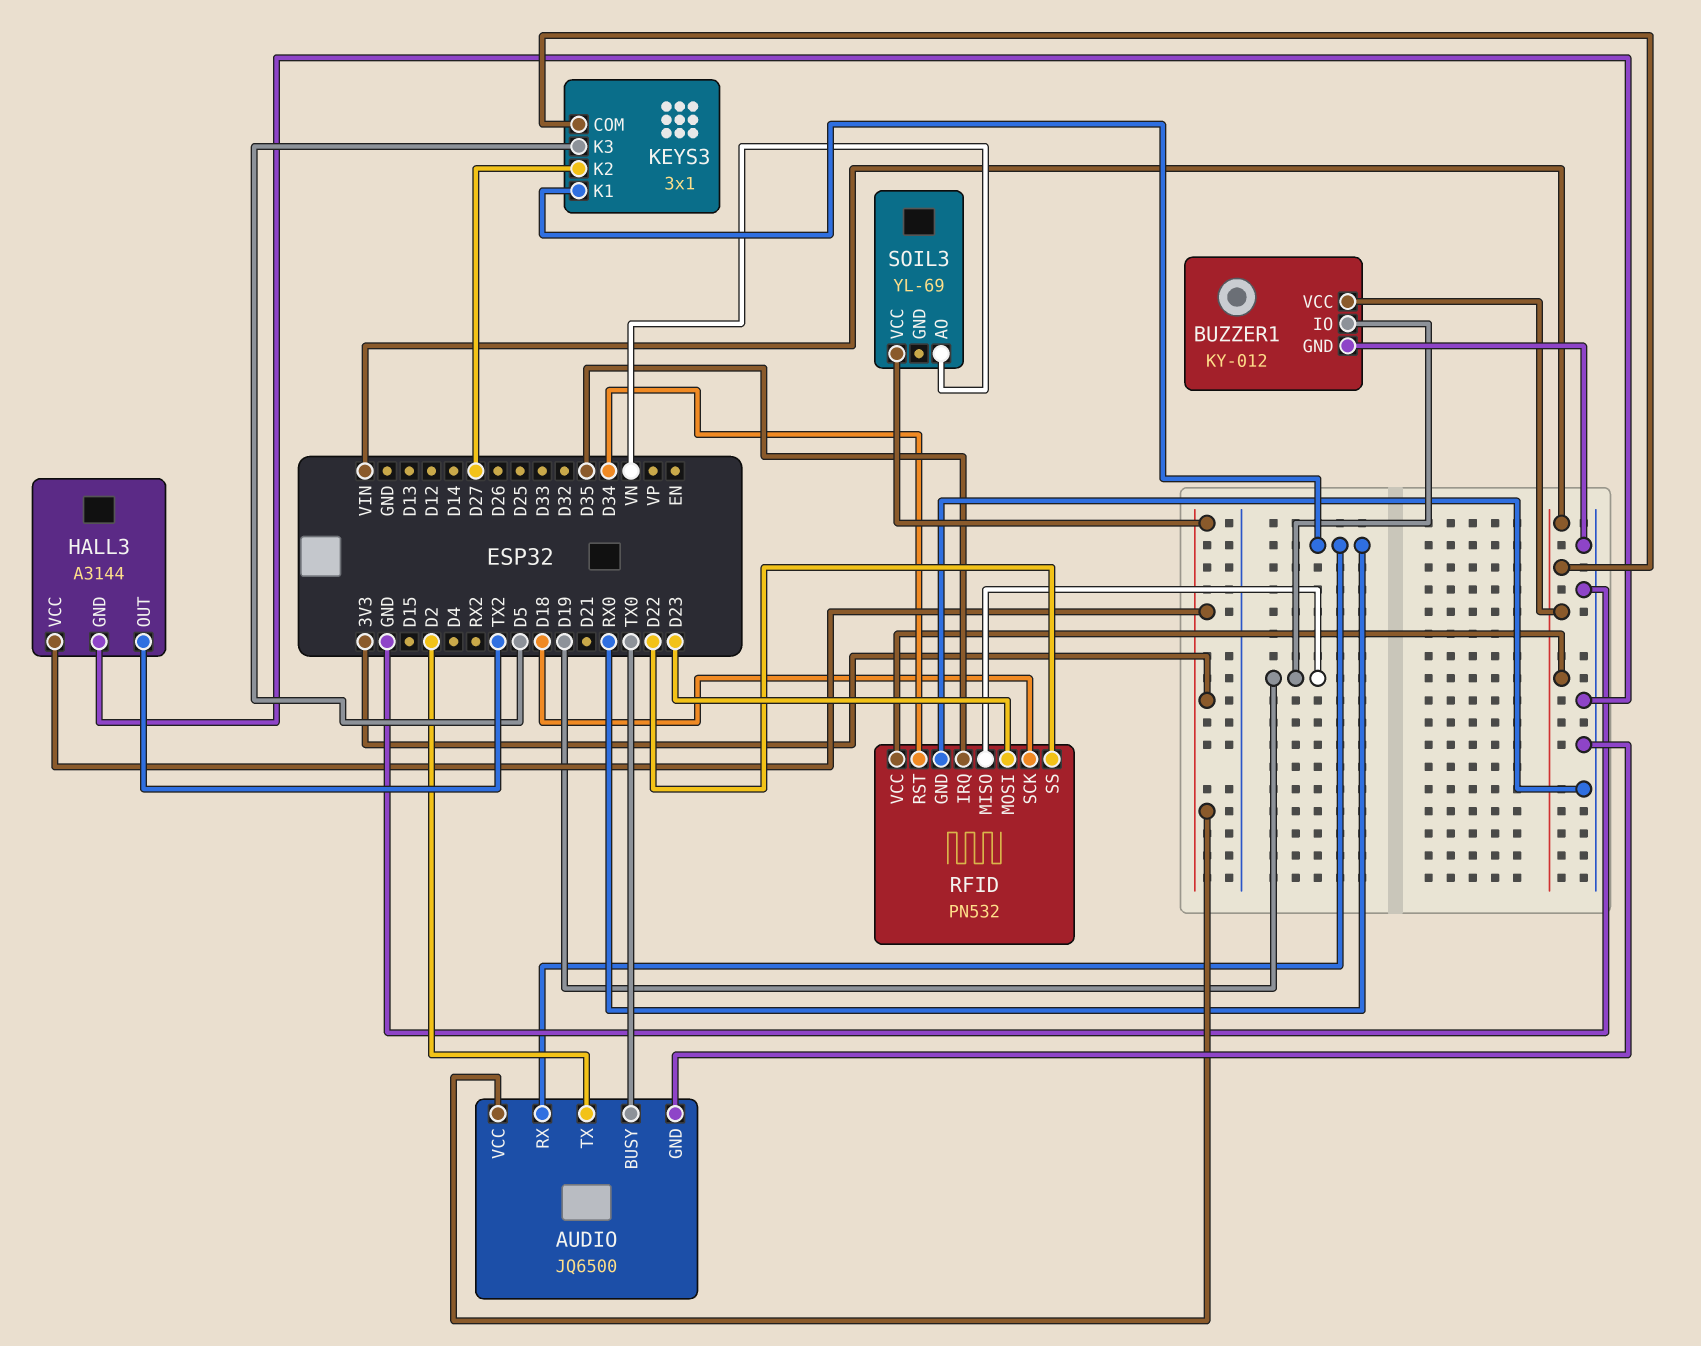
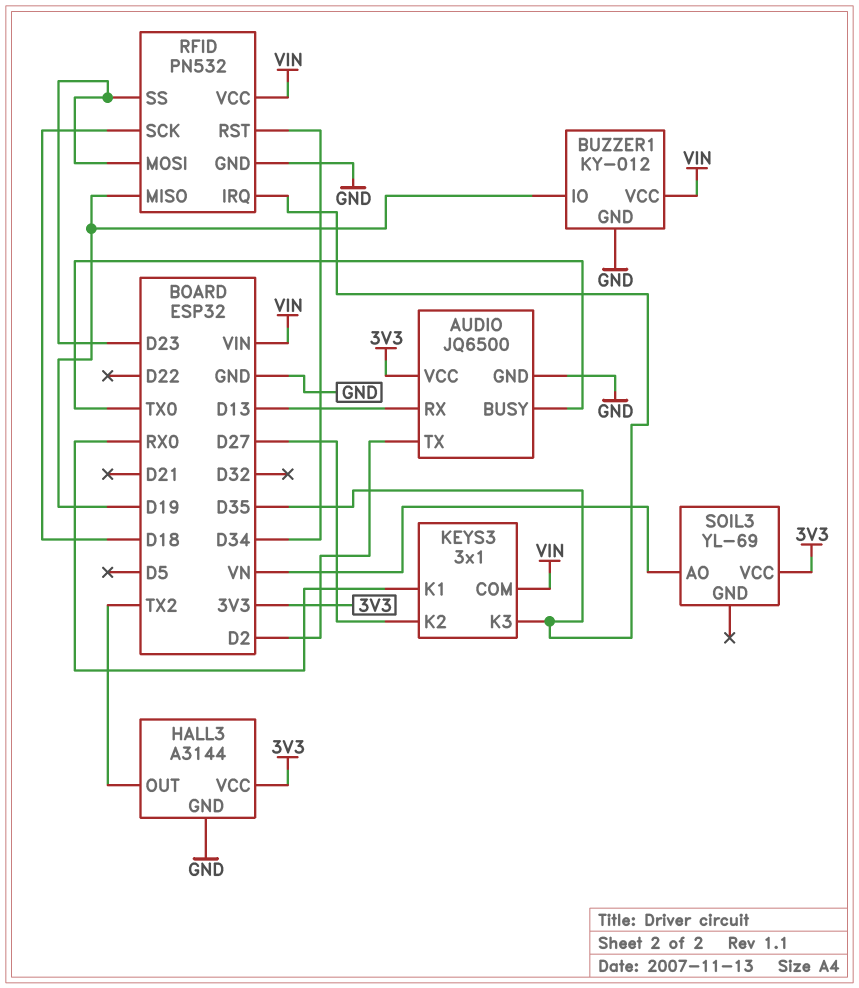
AUDIO pin RX: RX0 -> D13
KEYS3 pin K3: D5 -> D35
RFID pin SS: D22 -> D23

